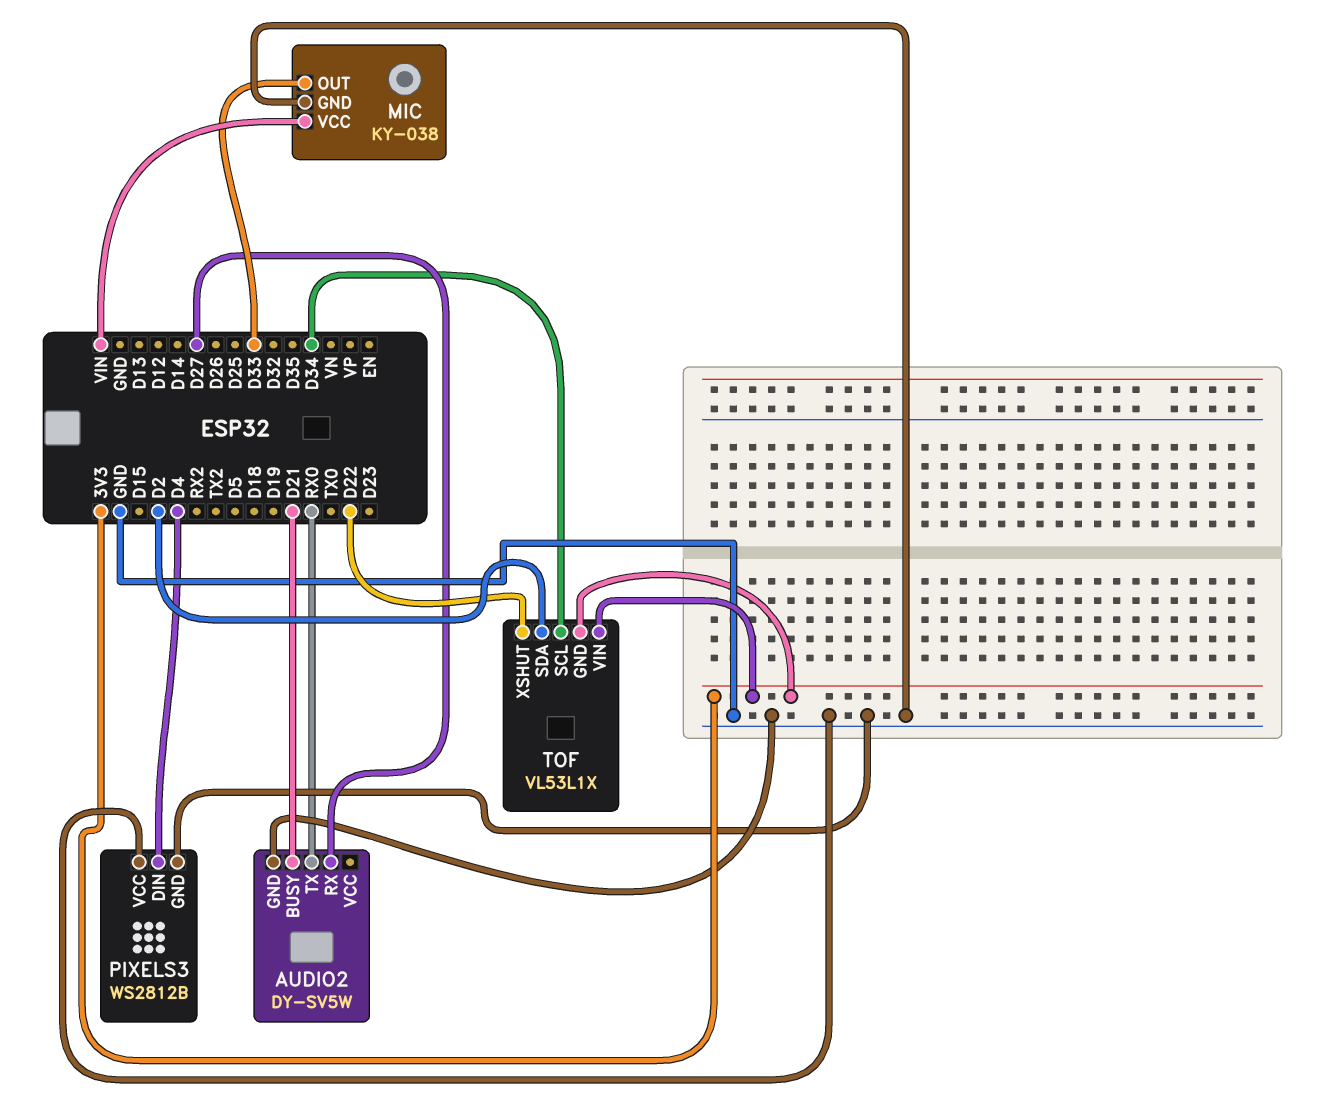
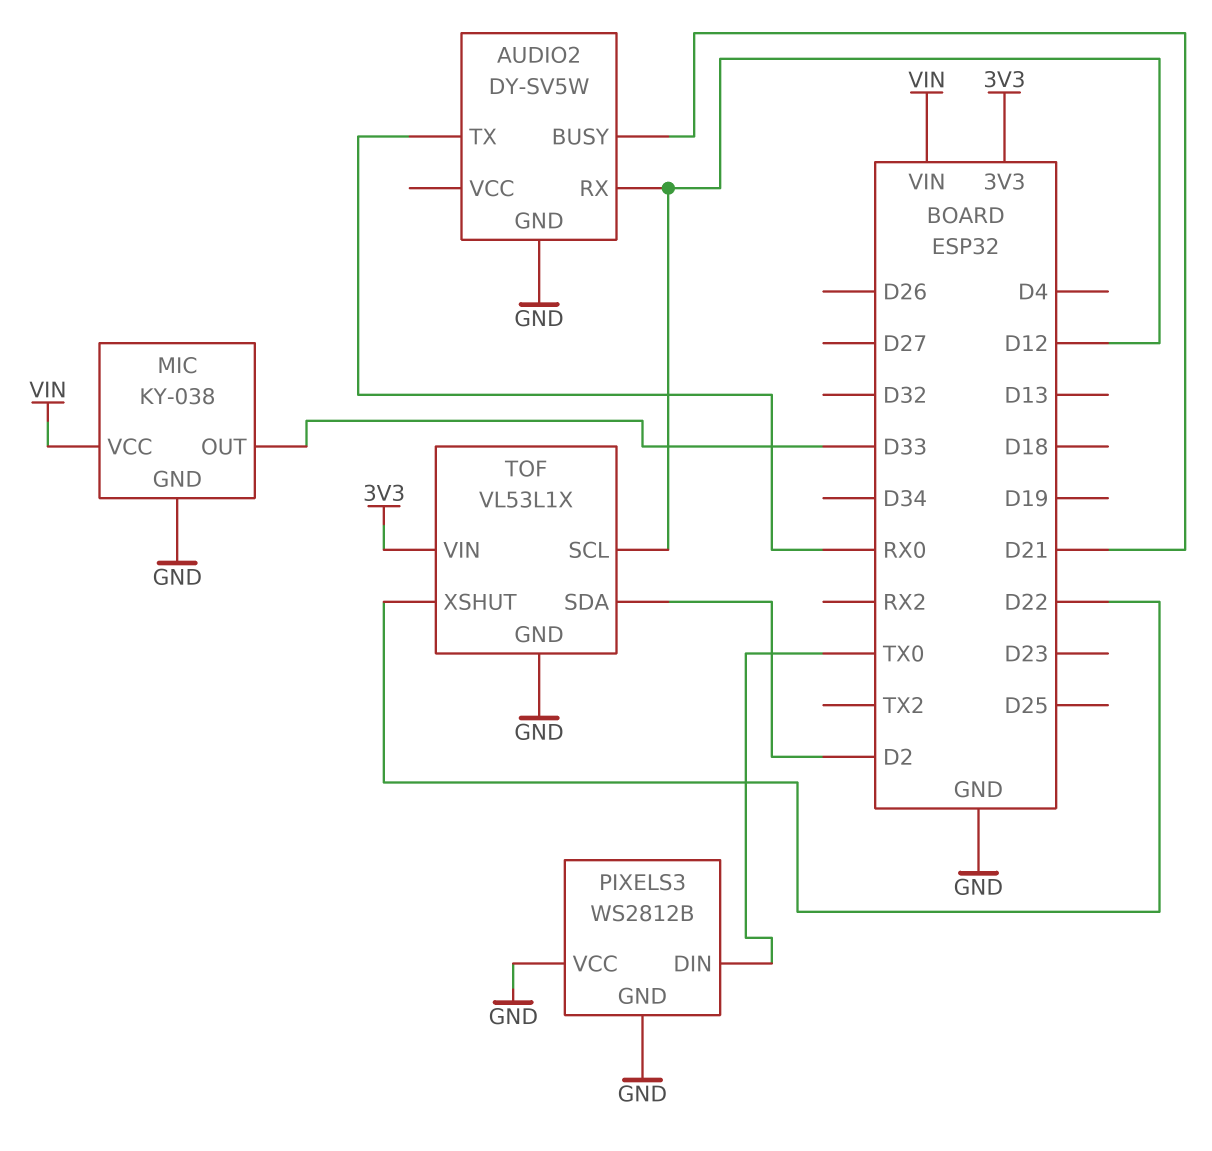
AUDIO2 pin RX: D27 -> D12
PIXELS3 pin DIN: D4 -> TX0
TOF pin GND: 3V3 -> GND
TOF pin SCL: D34 -> D12

